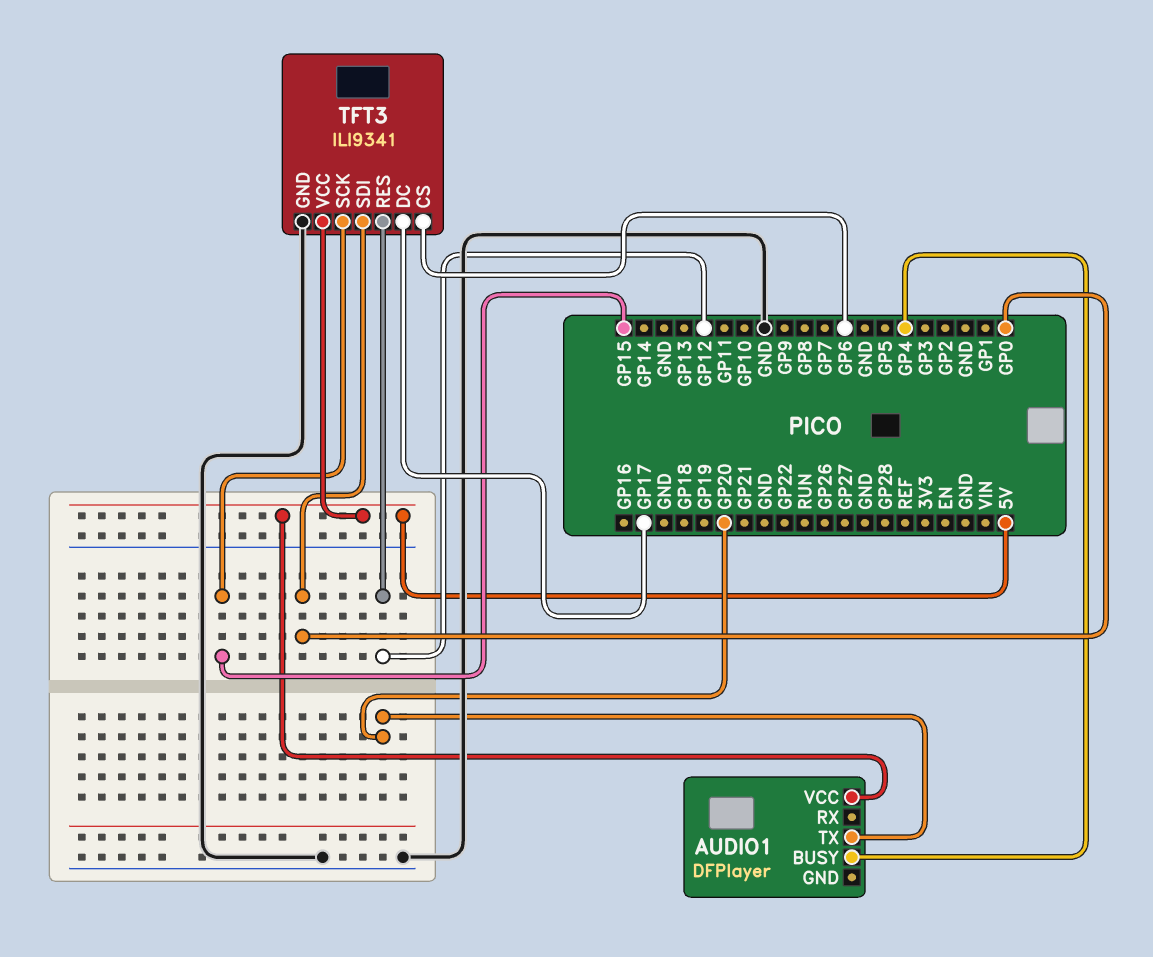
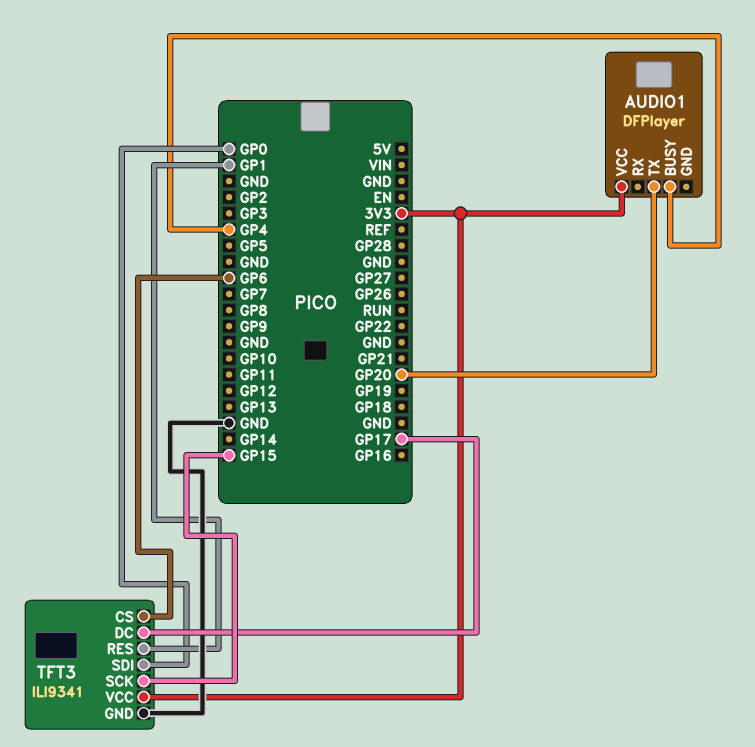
AUDIO1 pin VCC: 5V -> 3V3
TFT3 pin RES: GP12 -> GP1
TFT3 pin VCC: 5V -> 3V3

